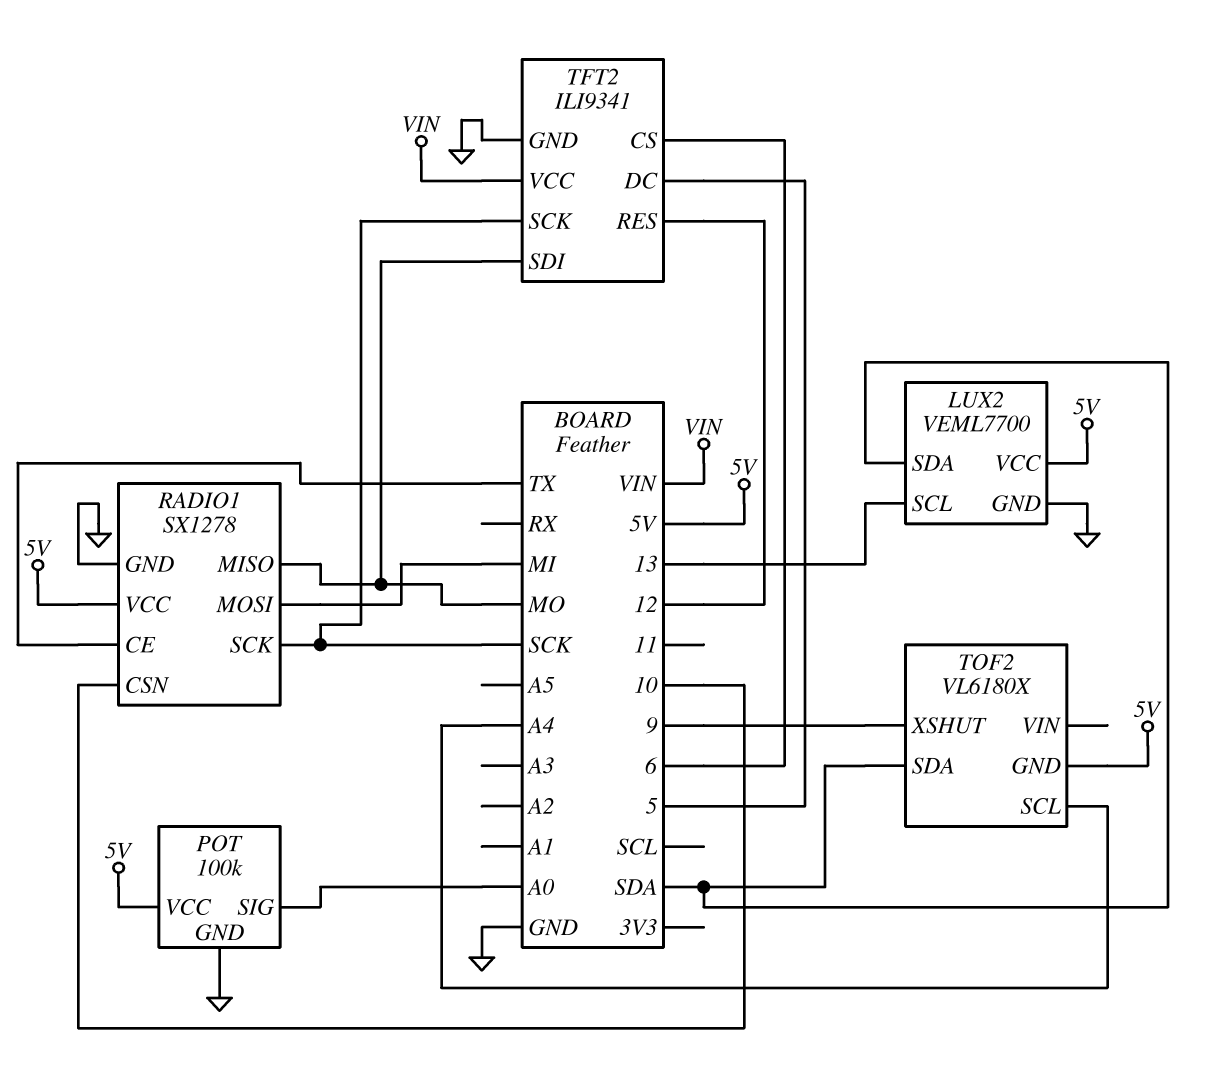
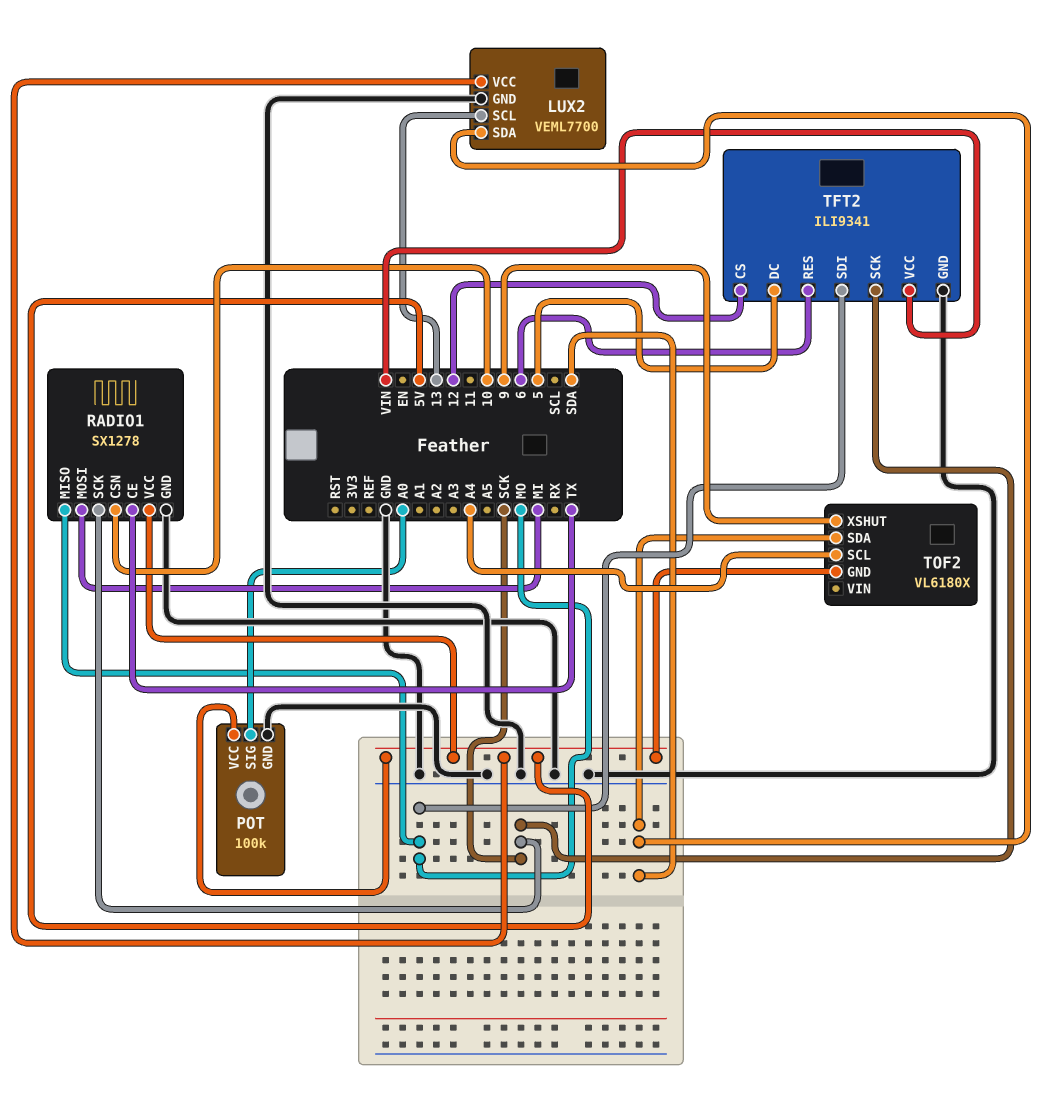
TFT2 pin CS: 6 -> 12
TFT2 pin RES: 12 -> 6

